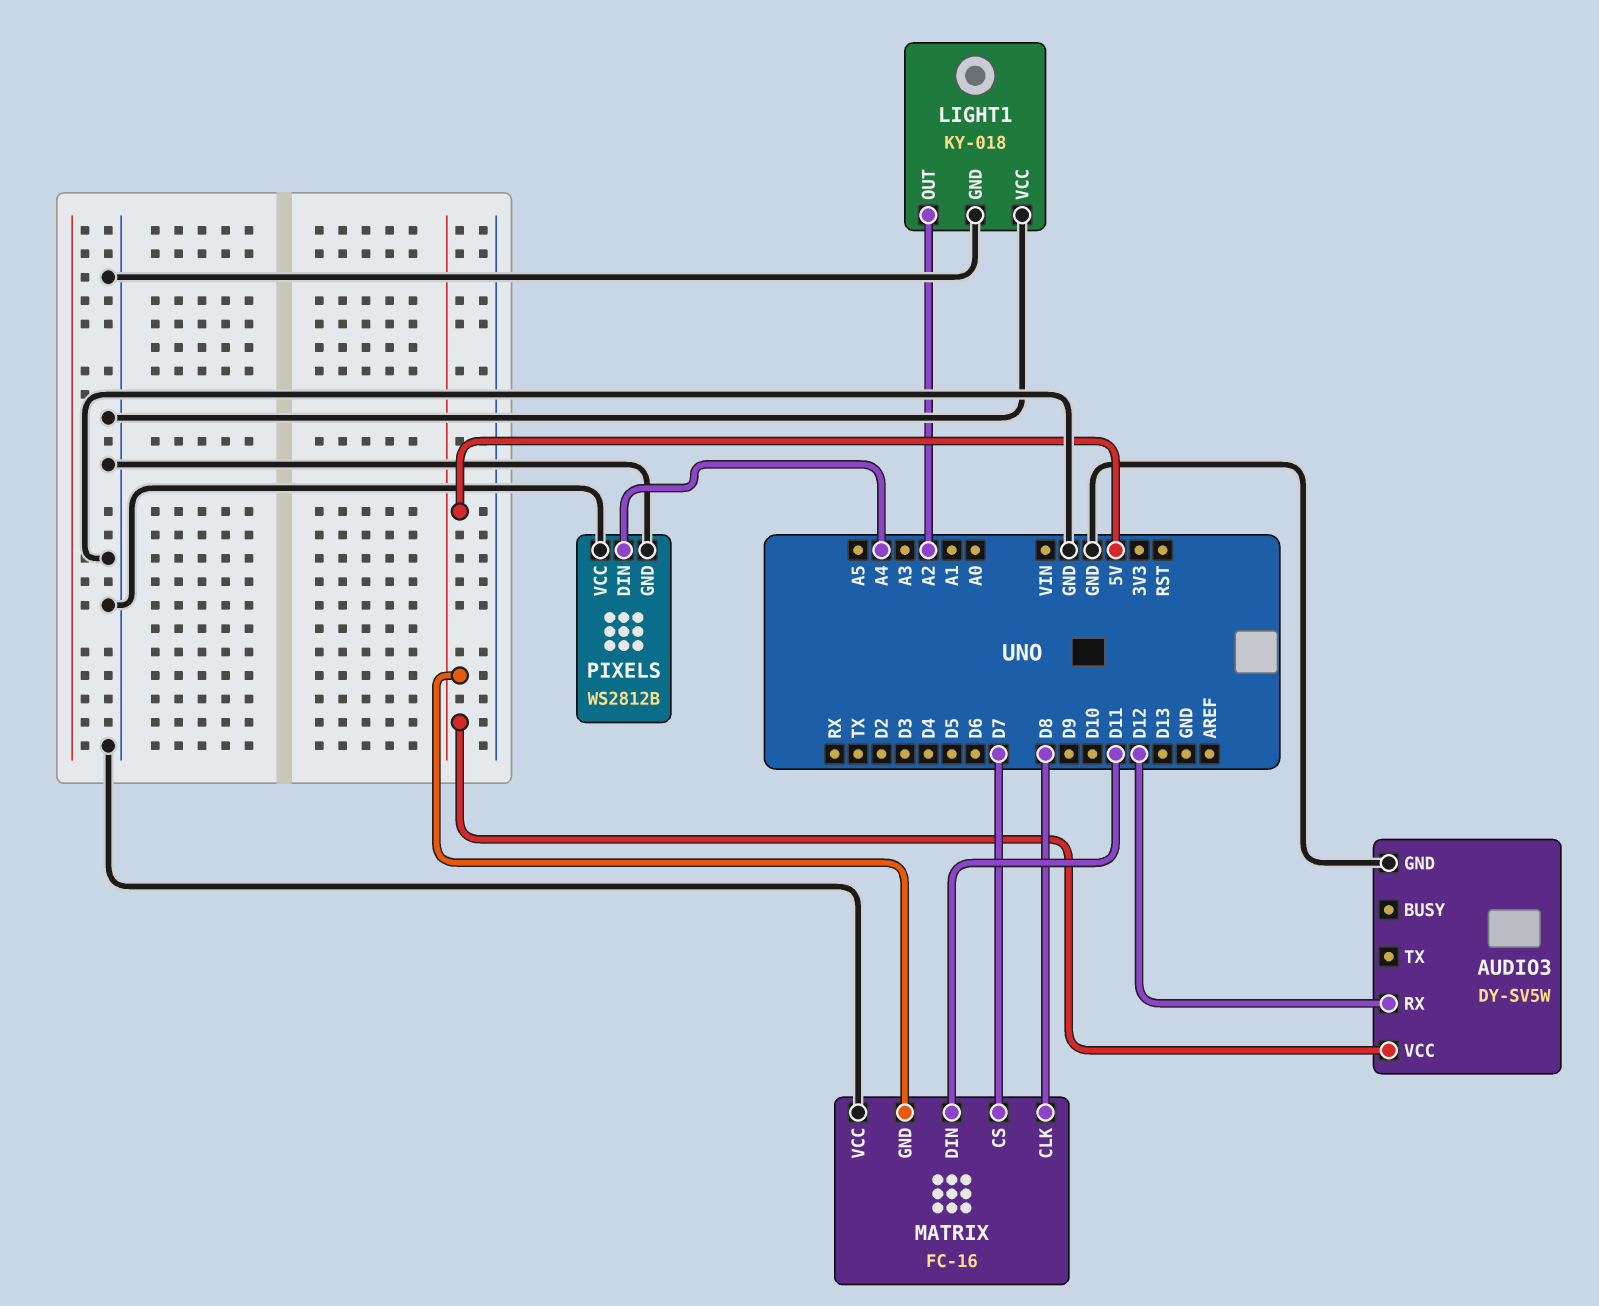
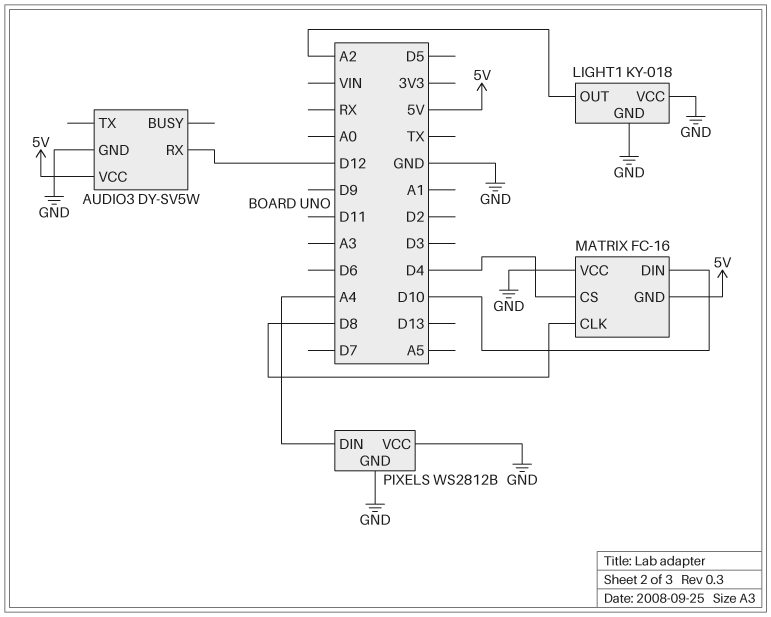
MATRIX pin CS: D7 -> D4
MATRIX pin DIN: D11 -> D10

